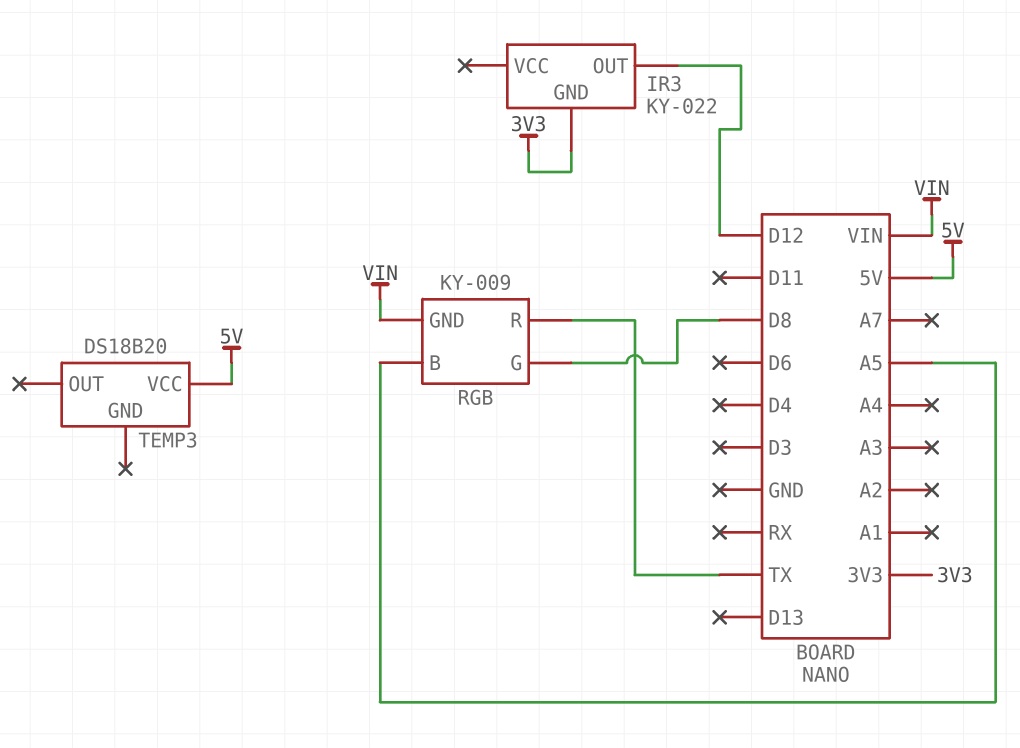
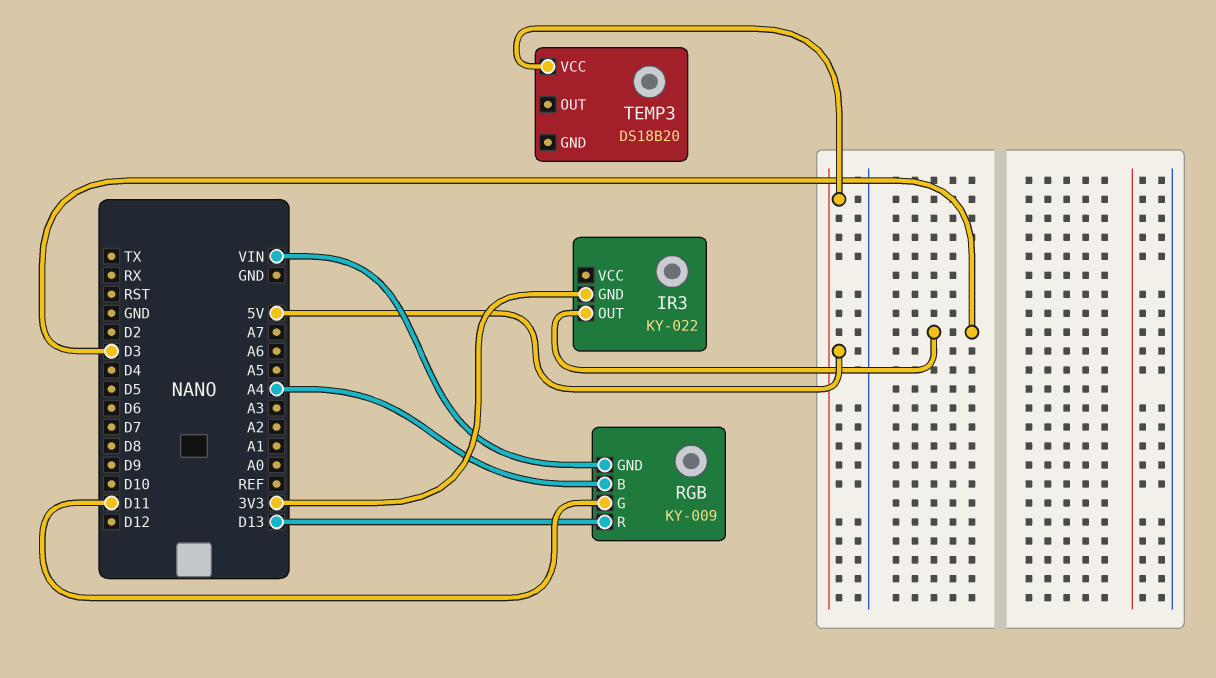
IR3 pin OUT: D12 -> D3
RGB pin B: A5 -> A4
RGB pin G: D8 -> D11
RGB pin R: TX -> D13

